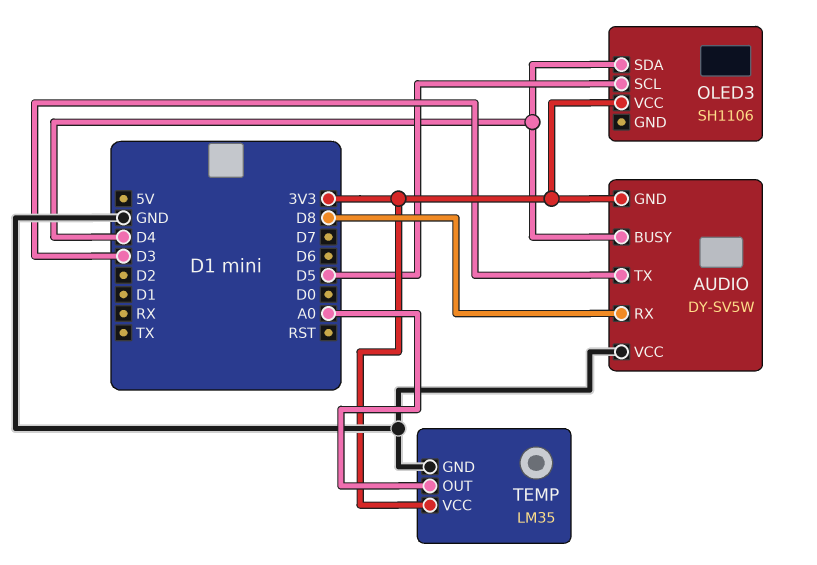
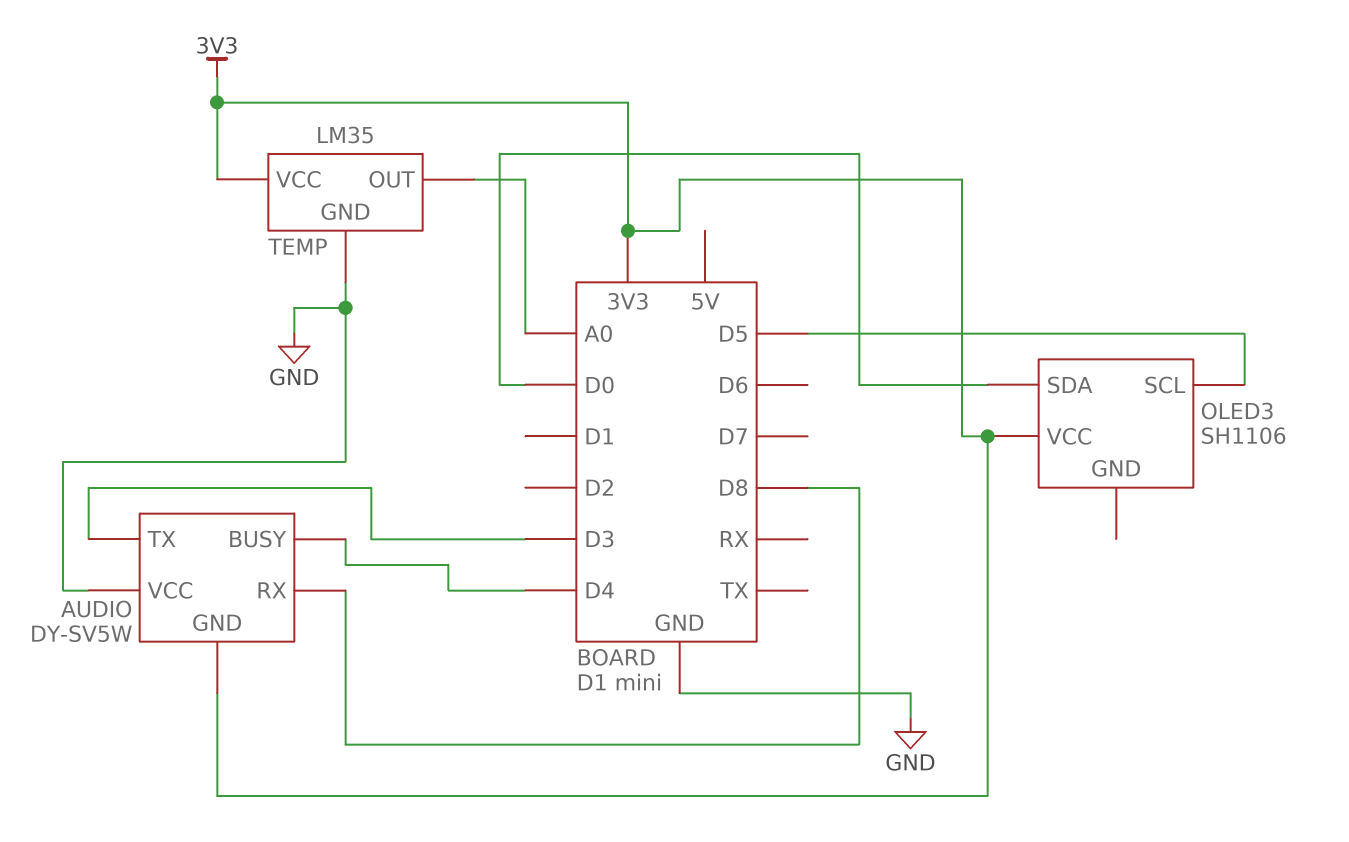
OLED3 pin SDA: D4 -> D0

